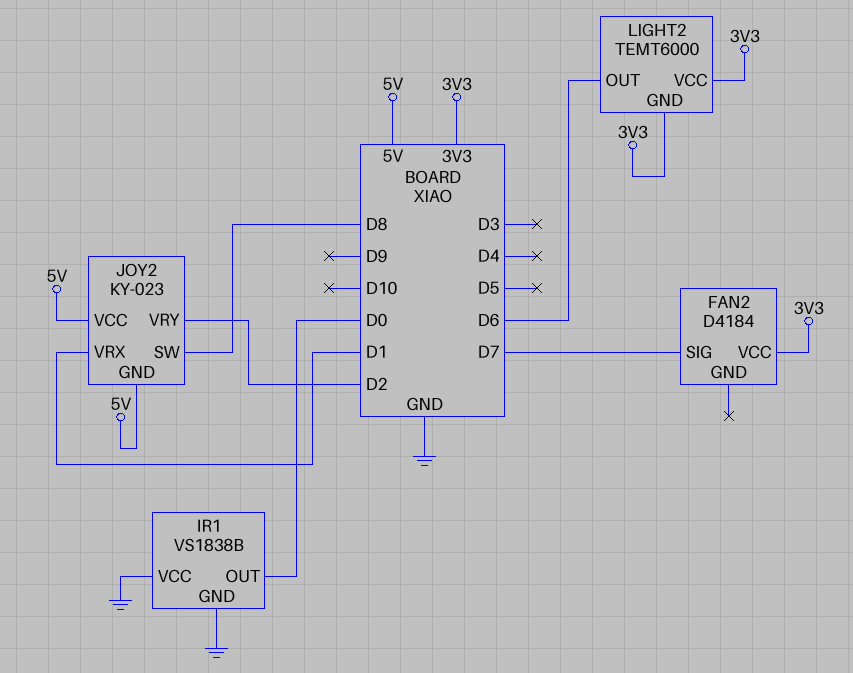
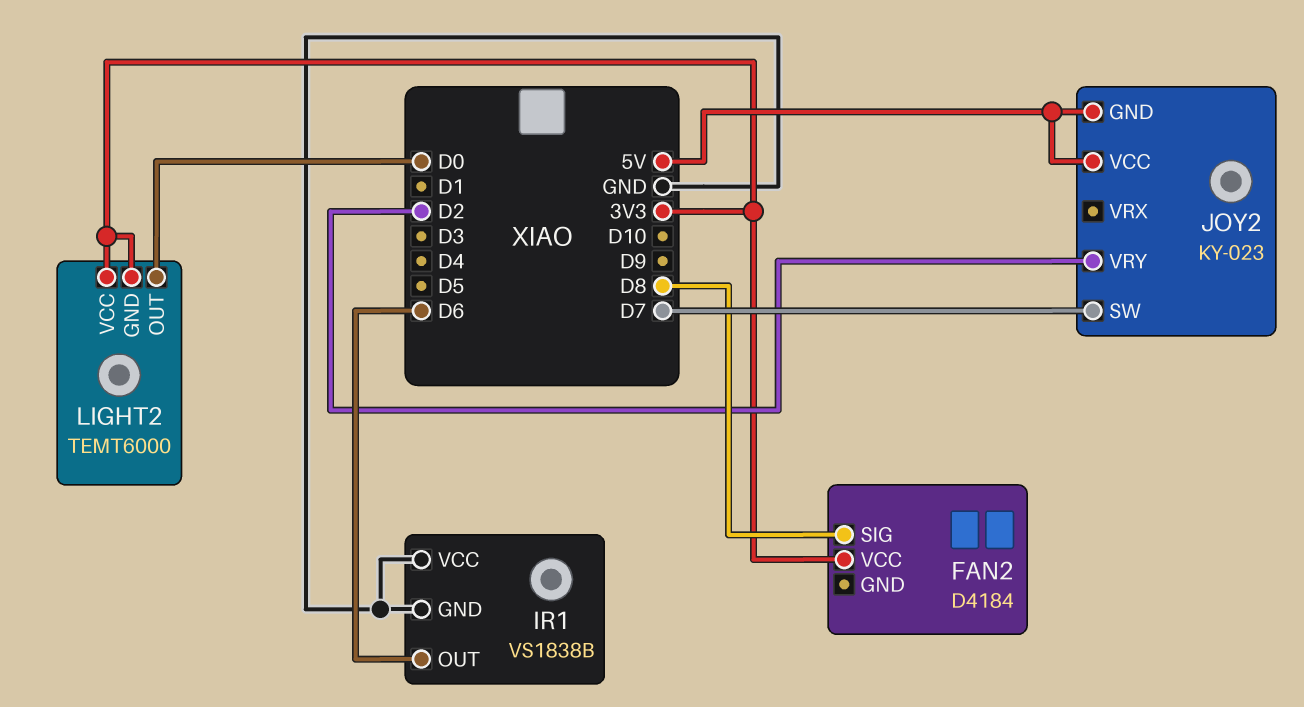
FAN2 pin SIG: D7 -> D8
IR1 pin OUT: D0 -> D6
JOY2 pin SW: D8 -> D7
JOY2 pin VRX: D1 -> none
LIGHT2 pin OUT: D6 -> D0

